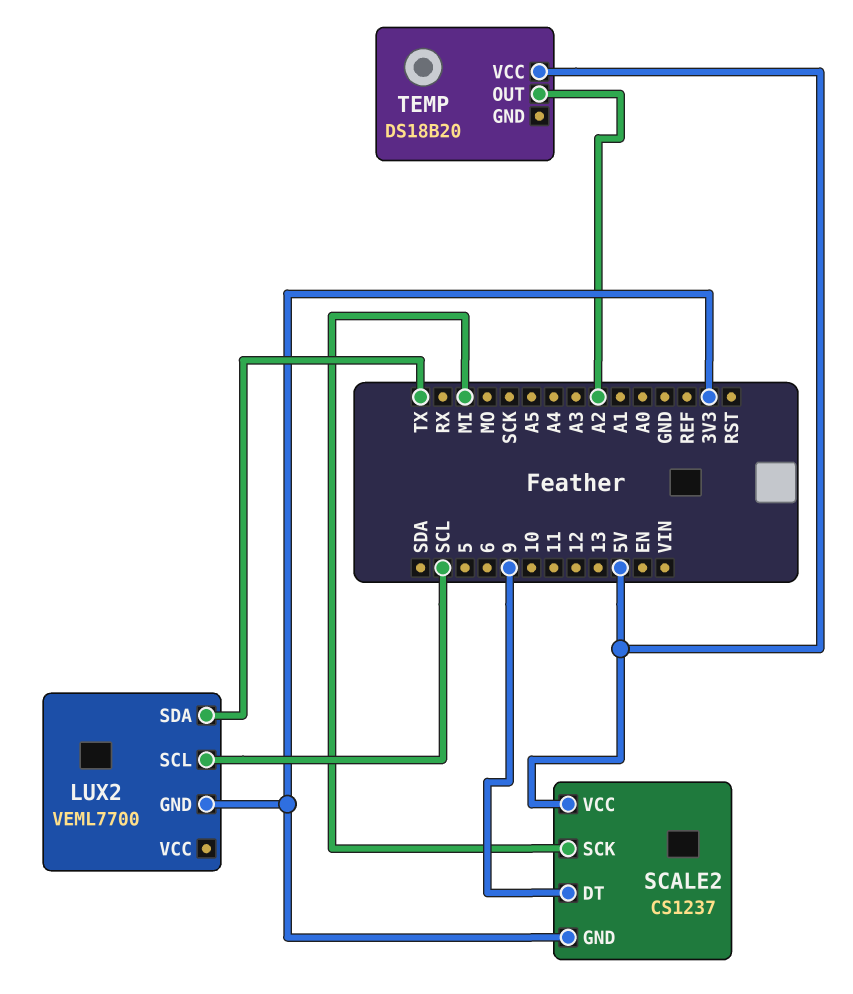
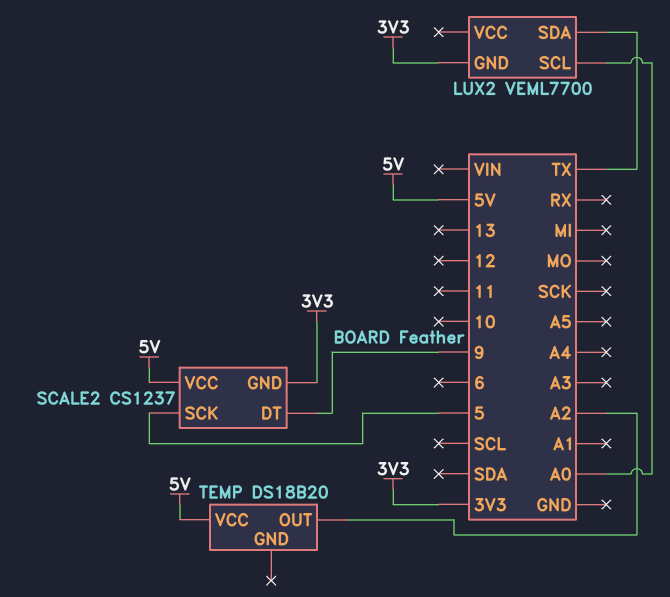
LUX2 pin SCL: SCL -> A0
SCALE2 pin SCK: MI -> 5

